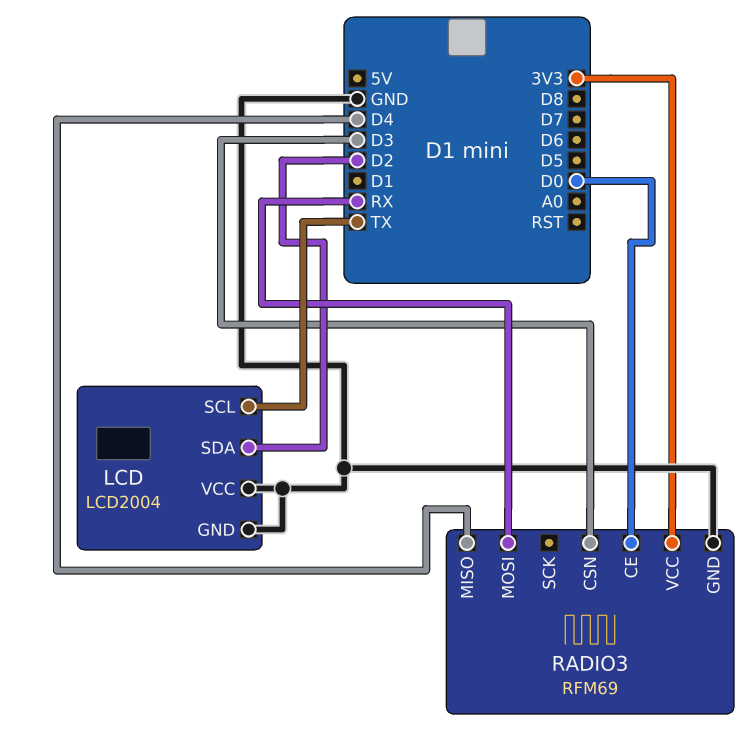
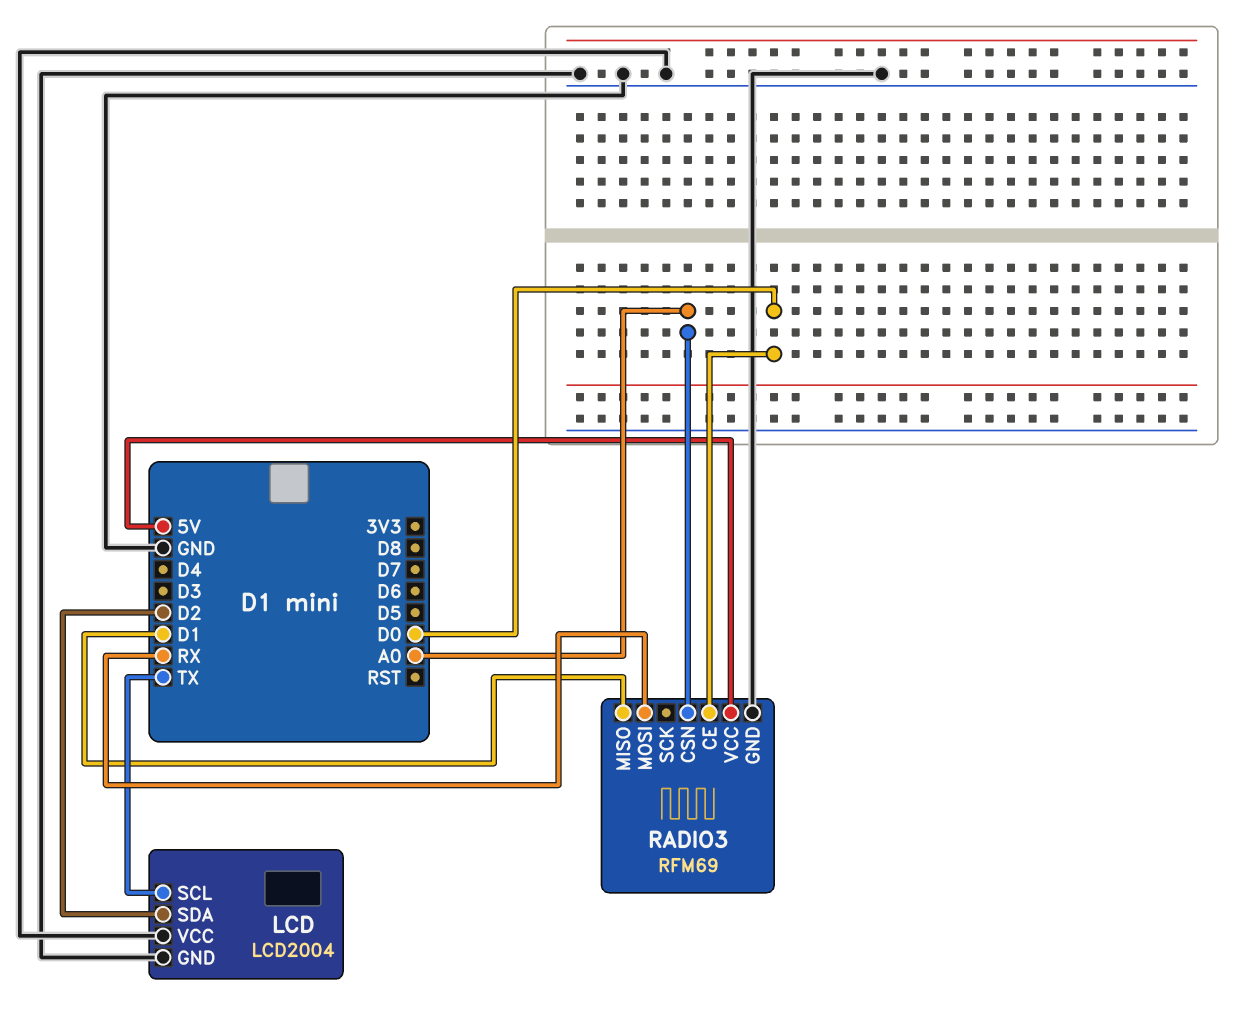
RADIO3 pin CSN: D3 -> A0
RADIO3 pin MISO: D4 -> D1
RADIO3 pin VCC: 3V3 -> 5V

